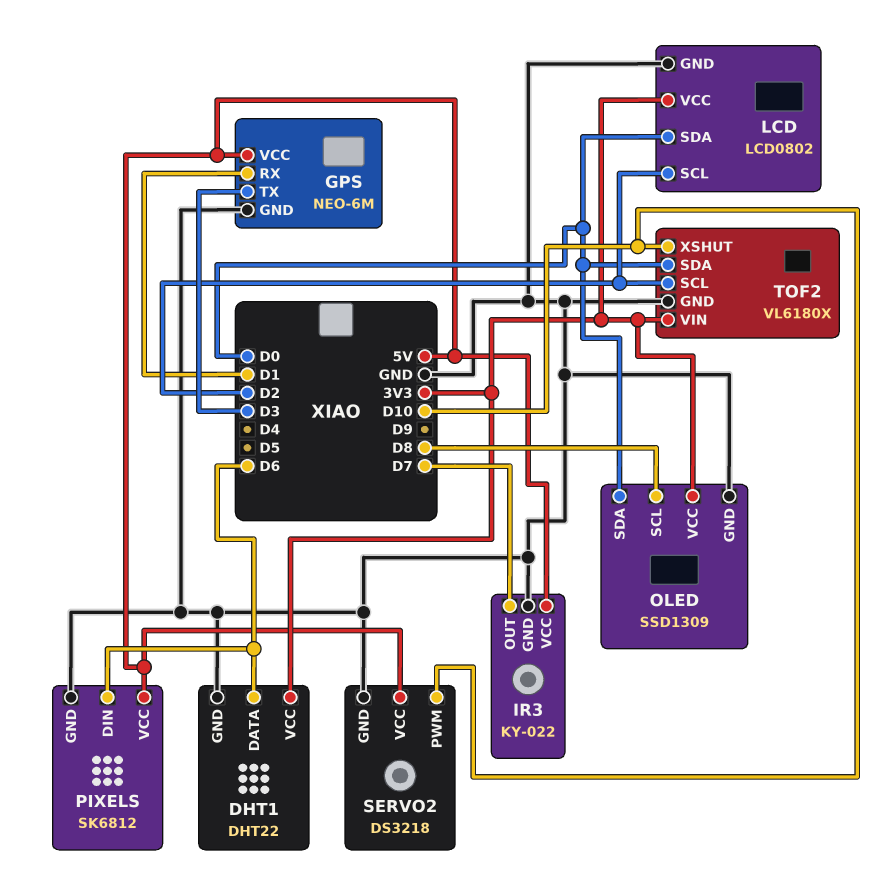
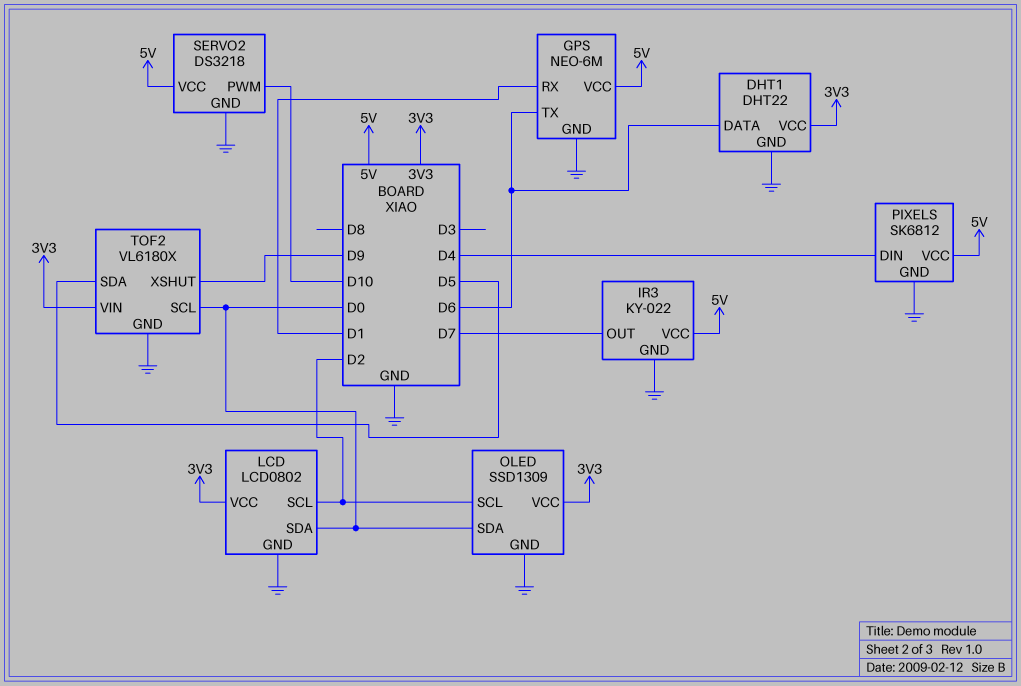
GPS pin TX: D3 -> D6
OLED pin SCL: D8 -> D2
PIXELS pin DIN: D6 -> D4
TOF2 pin SCL: D2 -> D0
TOF2 pin SDA: D0 -> D5
TOF2 pin XSHUT: D10 -> D9

